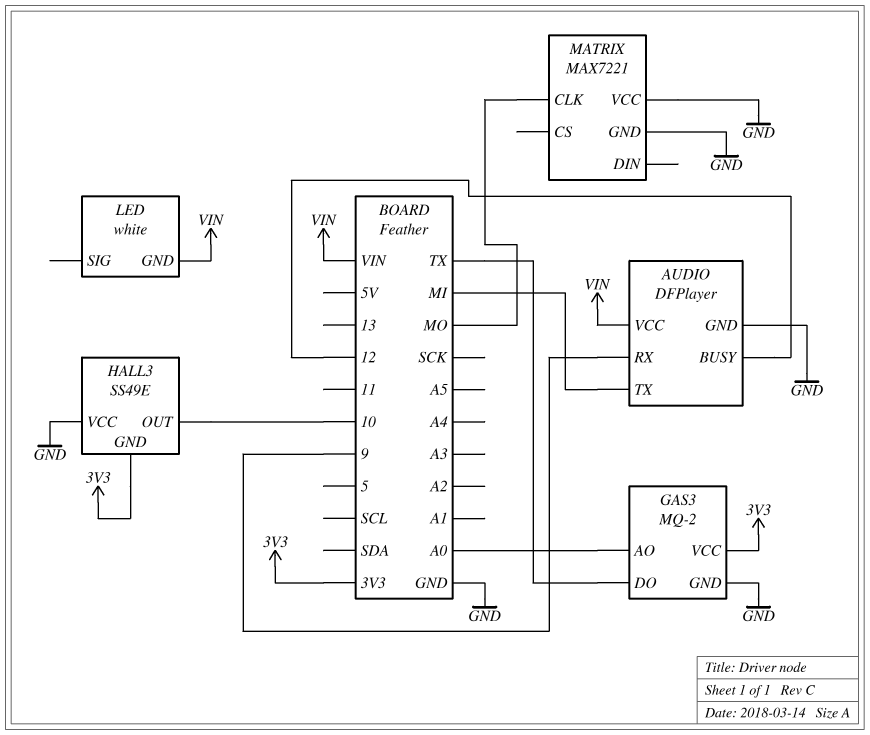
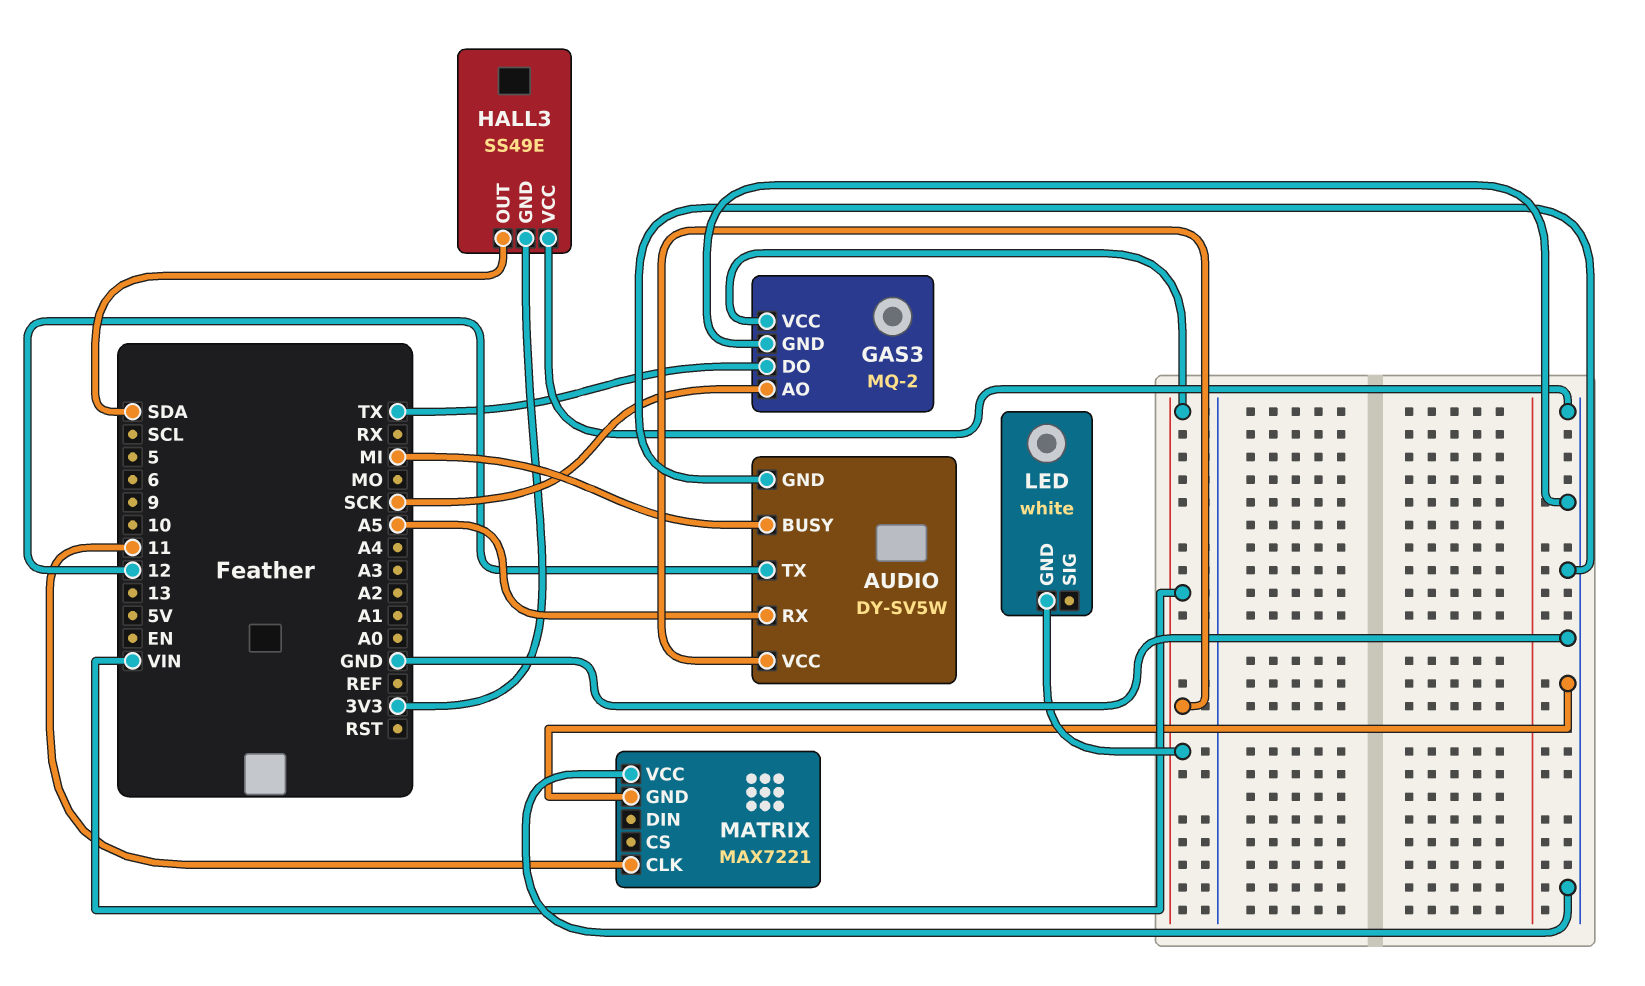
AUDIO: DFPlayer -> DY-SV5W
AUDIO pin BUSY: 12 -> MI
AUDIO pin RX: 9 -> A5
AUDIO pin TX: MI -> 12
GAS3 pin AO: A0 -> SCK
GAS3 pin VCC: 3V3 -> VIN
HALL3 pin OUT: 10 -> SDA
MATRIX pin CLK: MO -> 11

